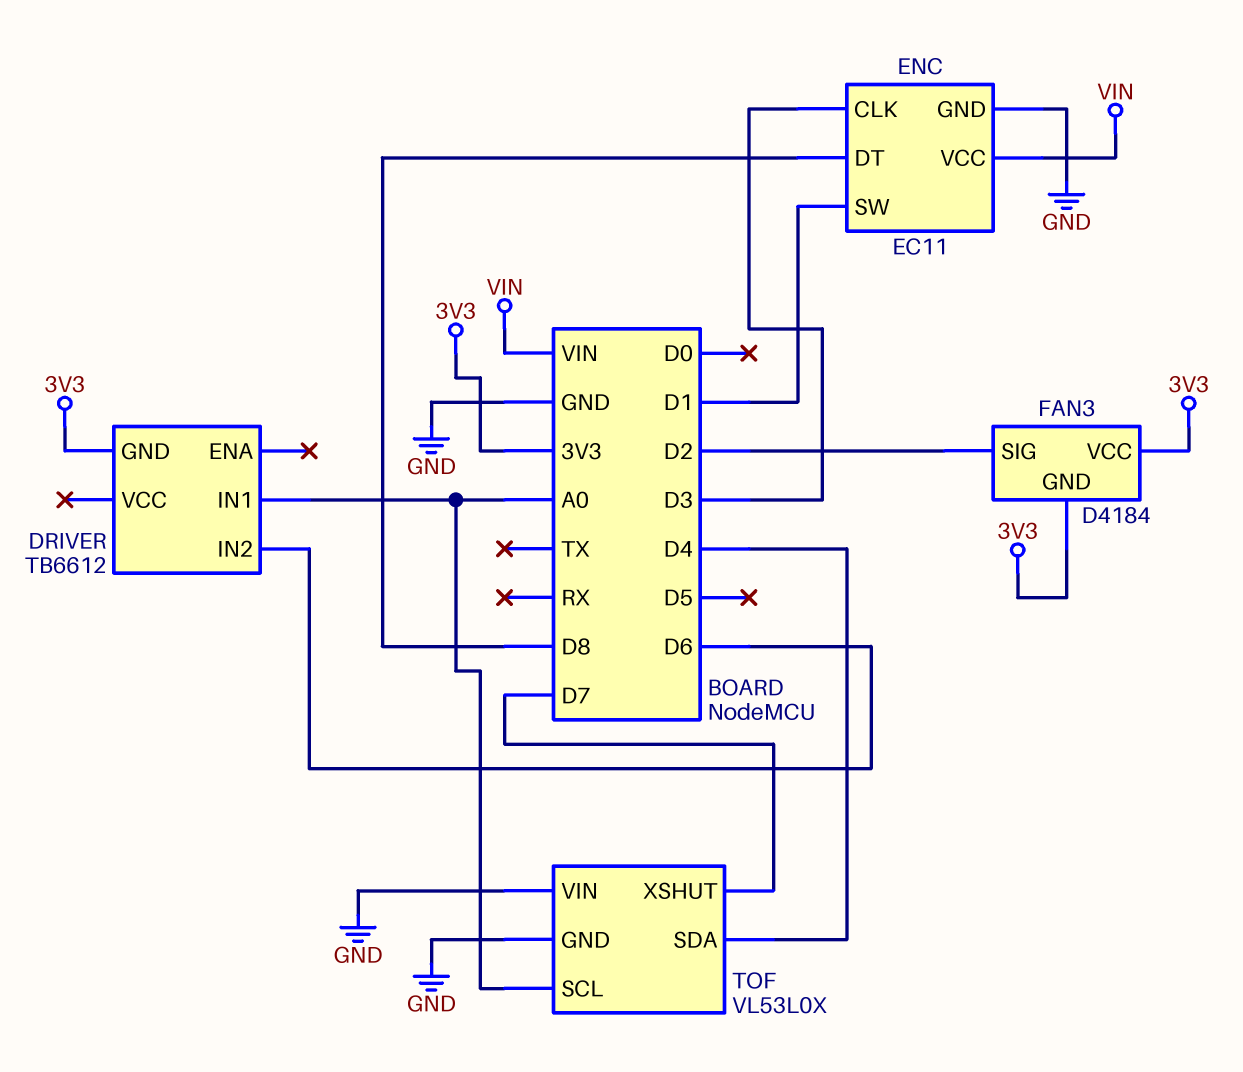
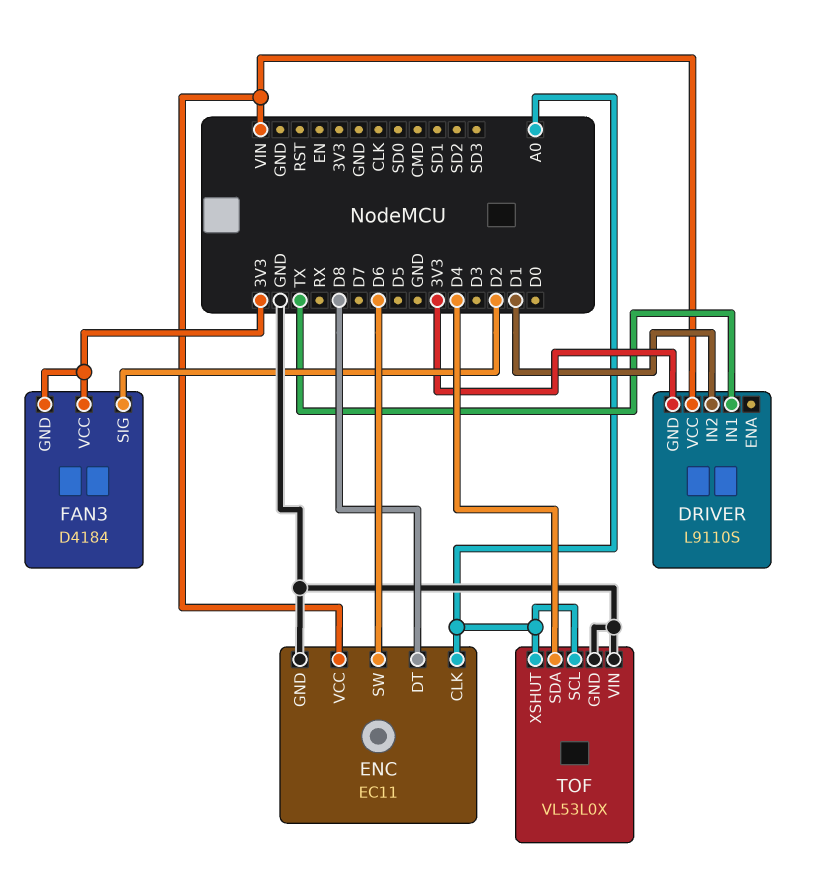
DRIVER: TB6612 -> L9110S
DRIVER pin IN1: A0 -> TX
DRIVER pin IN2: D6 -> D1
DRIVER pin VCC: none -> VIN
ENC pin CLK: D3 -> A0
ENC pin SW: D1 -> D6
TOF pin XSHUT: D7 -> A0

